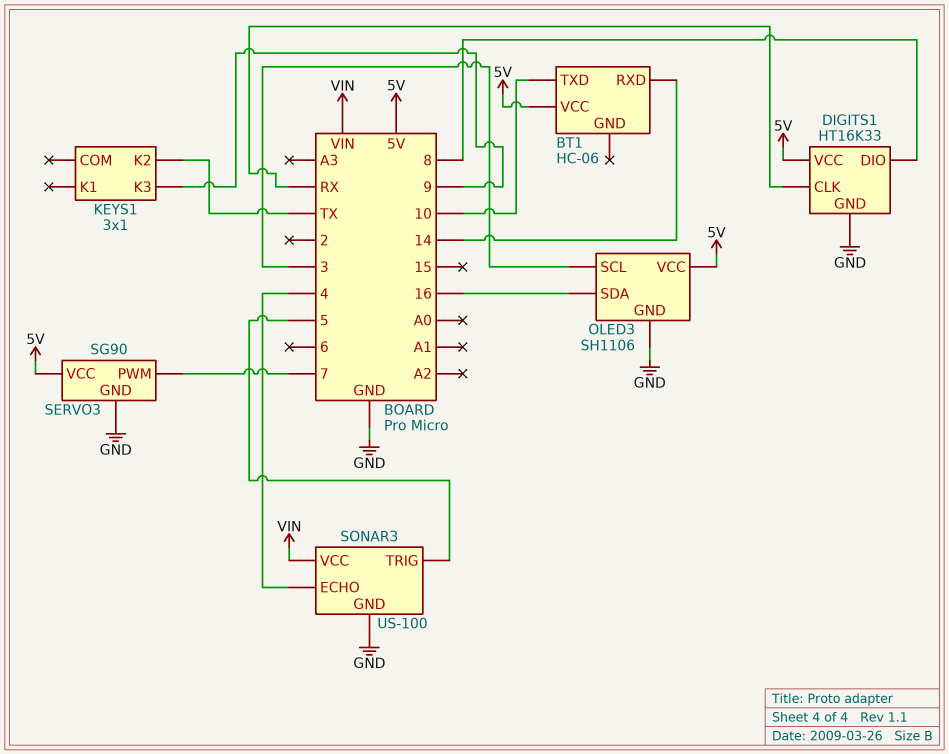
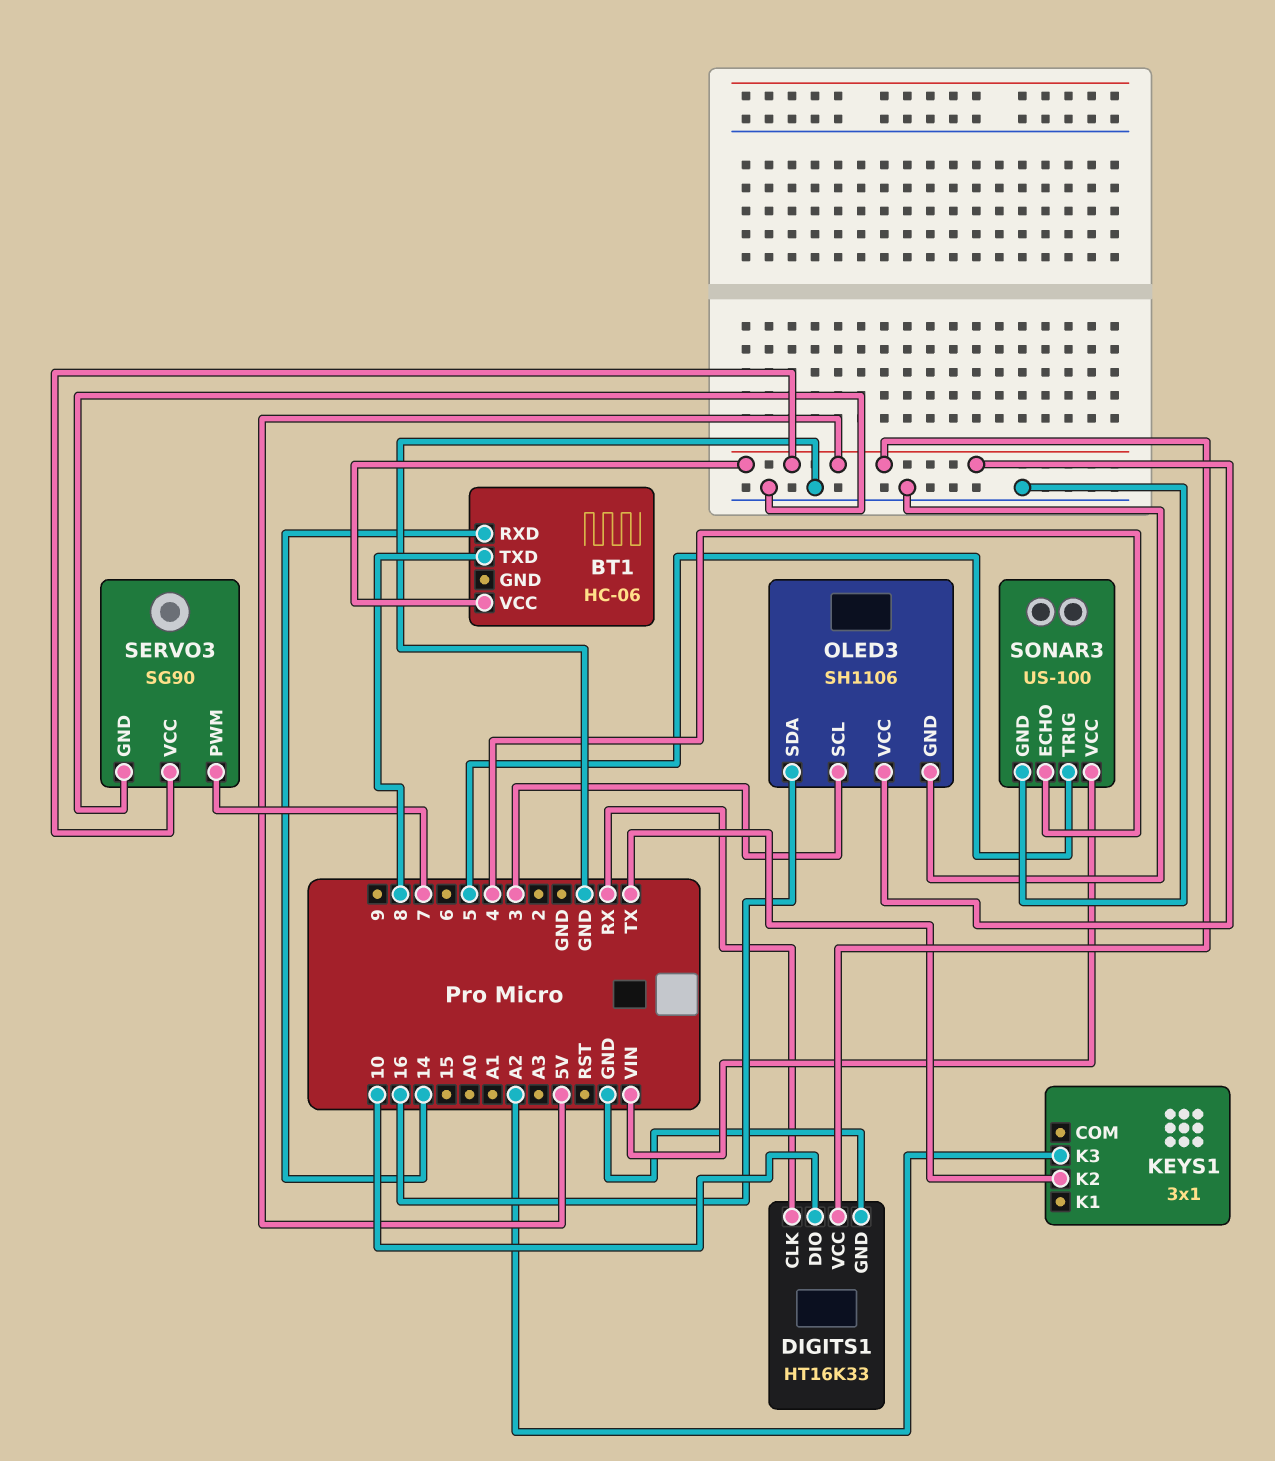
BT1 pin TXD: 10 -> 8
DIGITS1 pin DIO: 8 -> 10
KEYS1 pin K3: 9 -> A2

